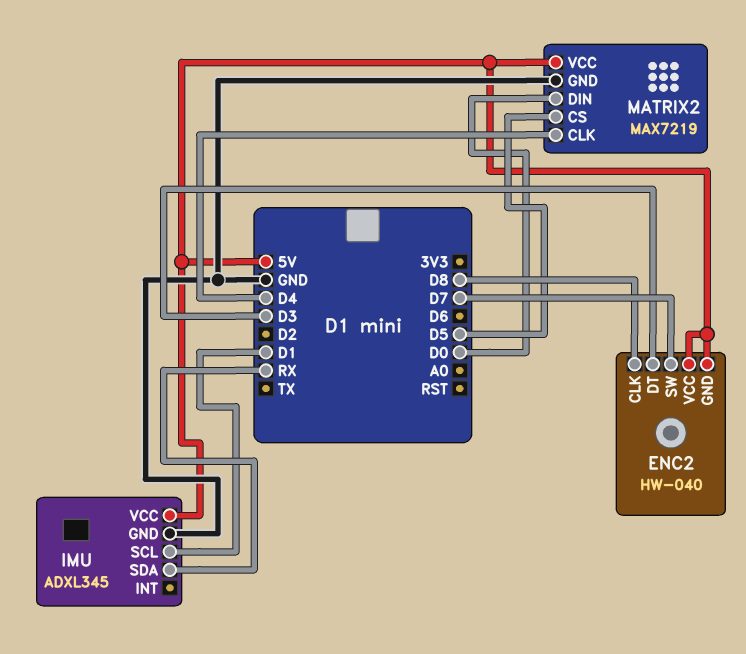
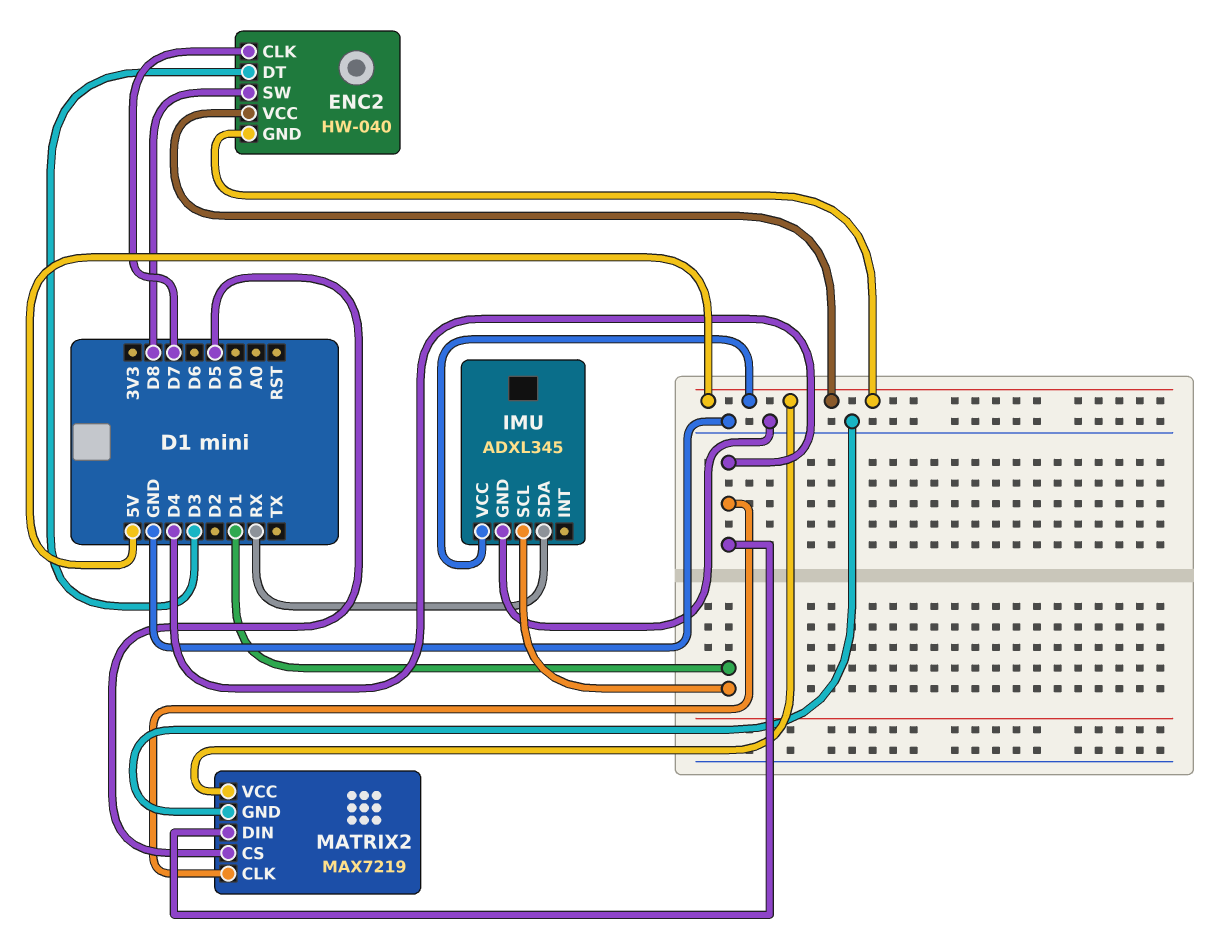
ENC2 pin CLK: D8 -> D7
ENC2 pin SW: D7 -> D8
MATRIX2 pin DIN: D0 -> D4

